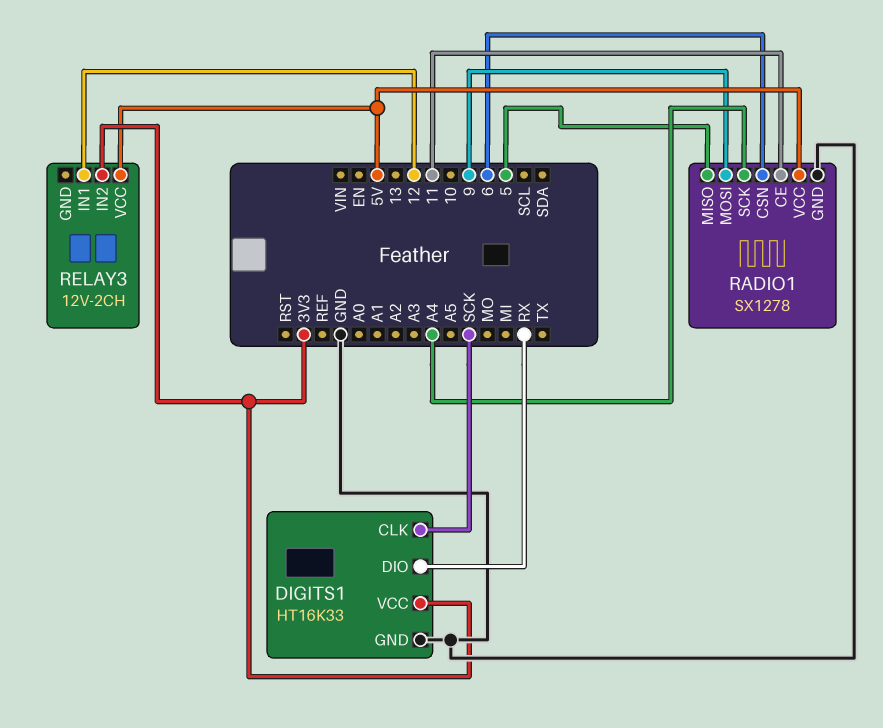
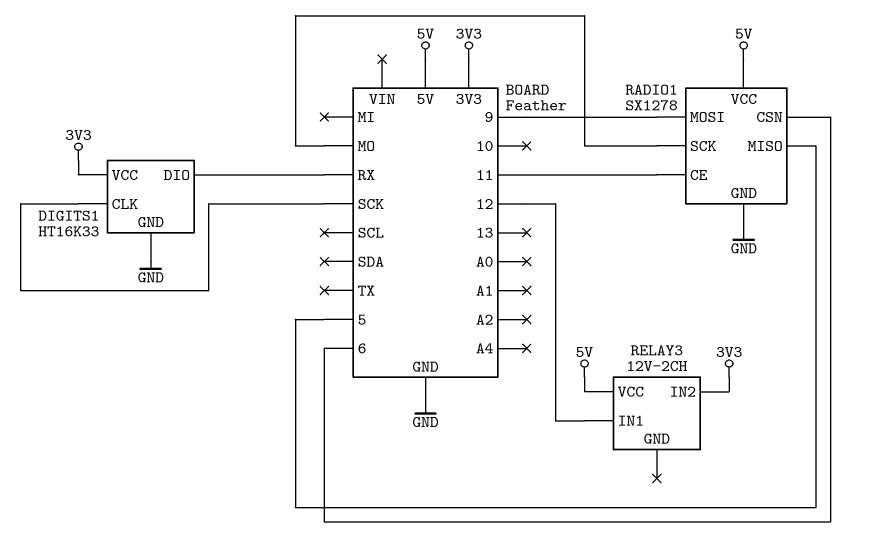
RADIO1 pin SCK: A4 -> MO

